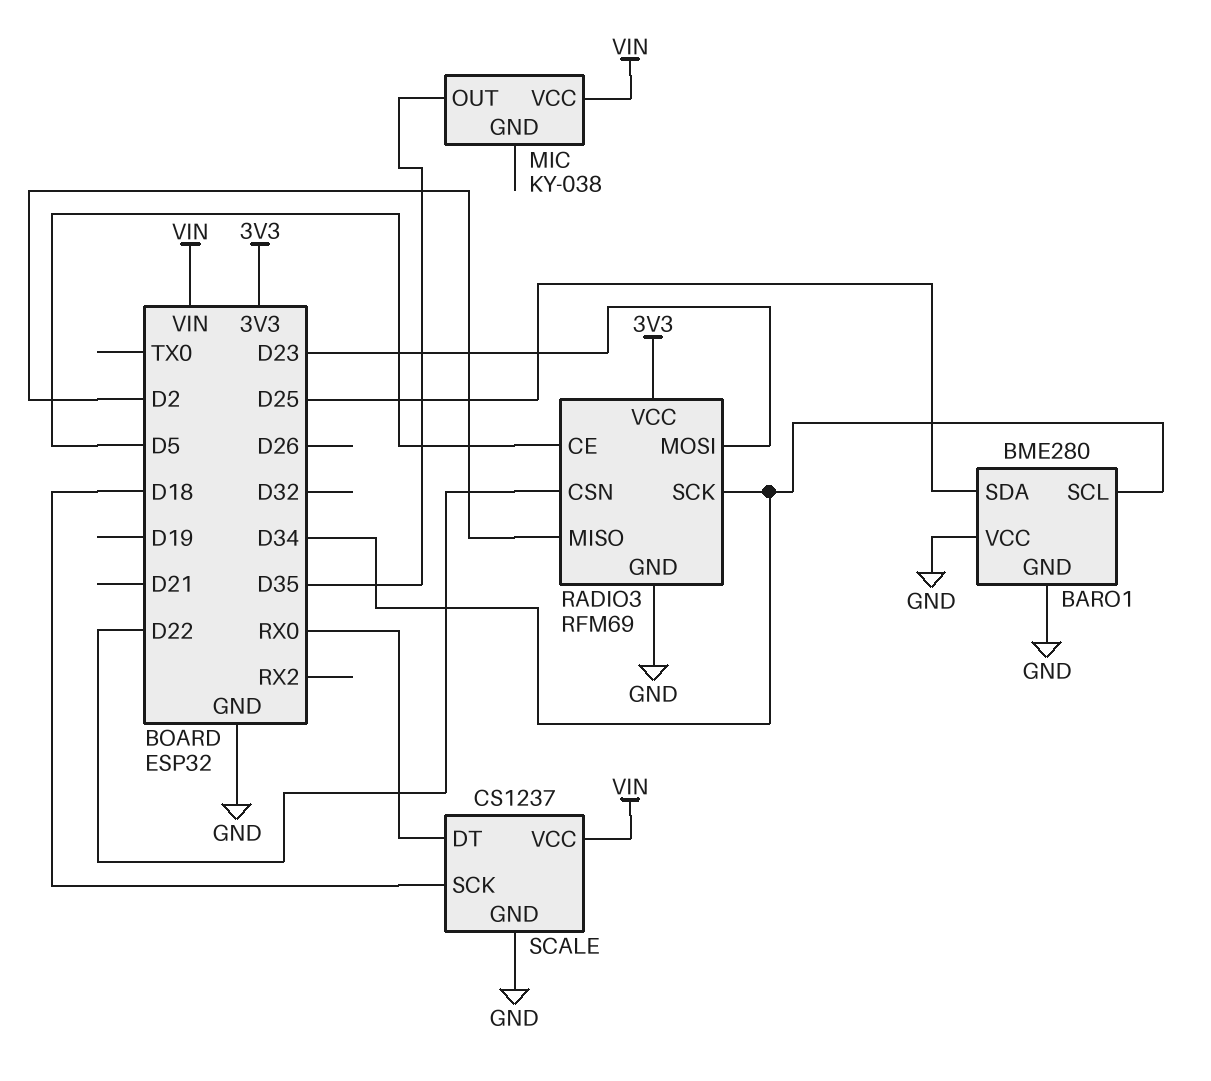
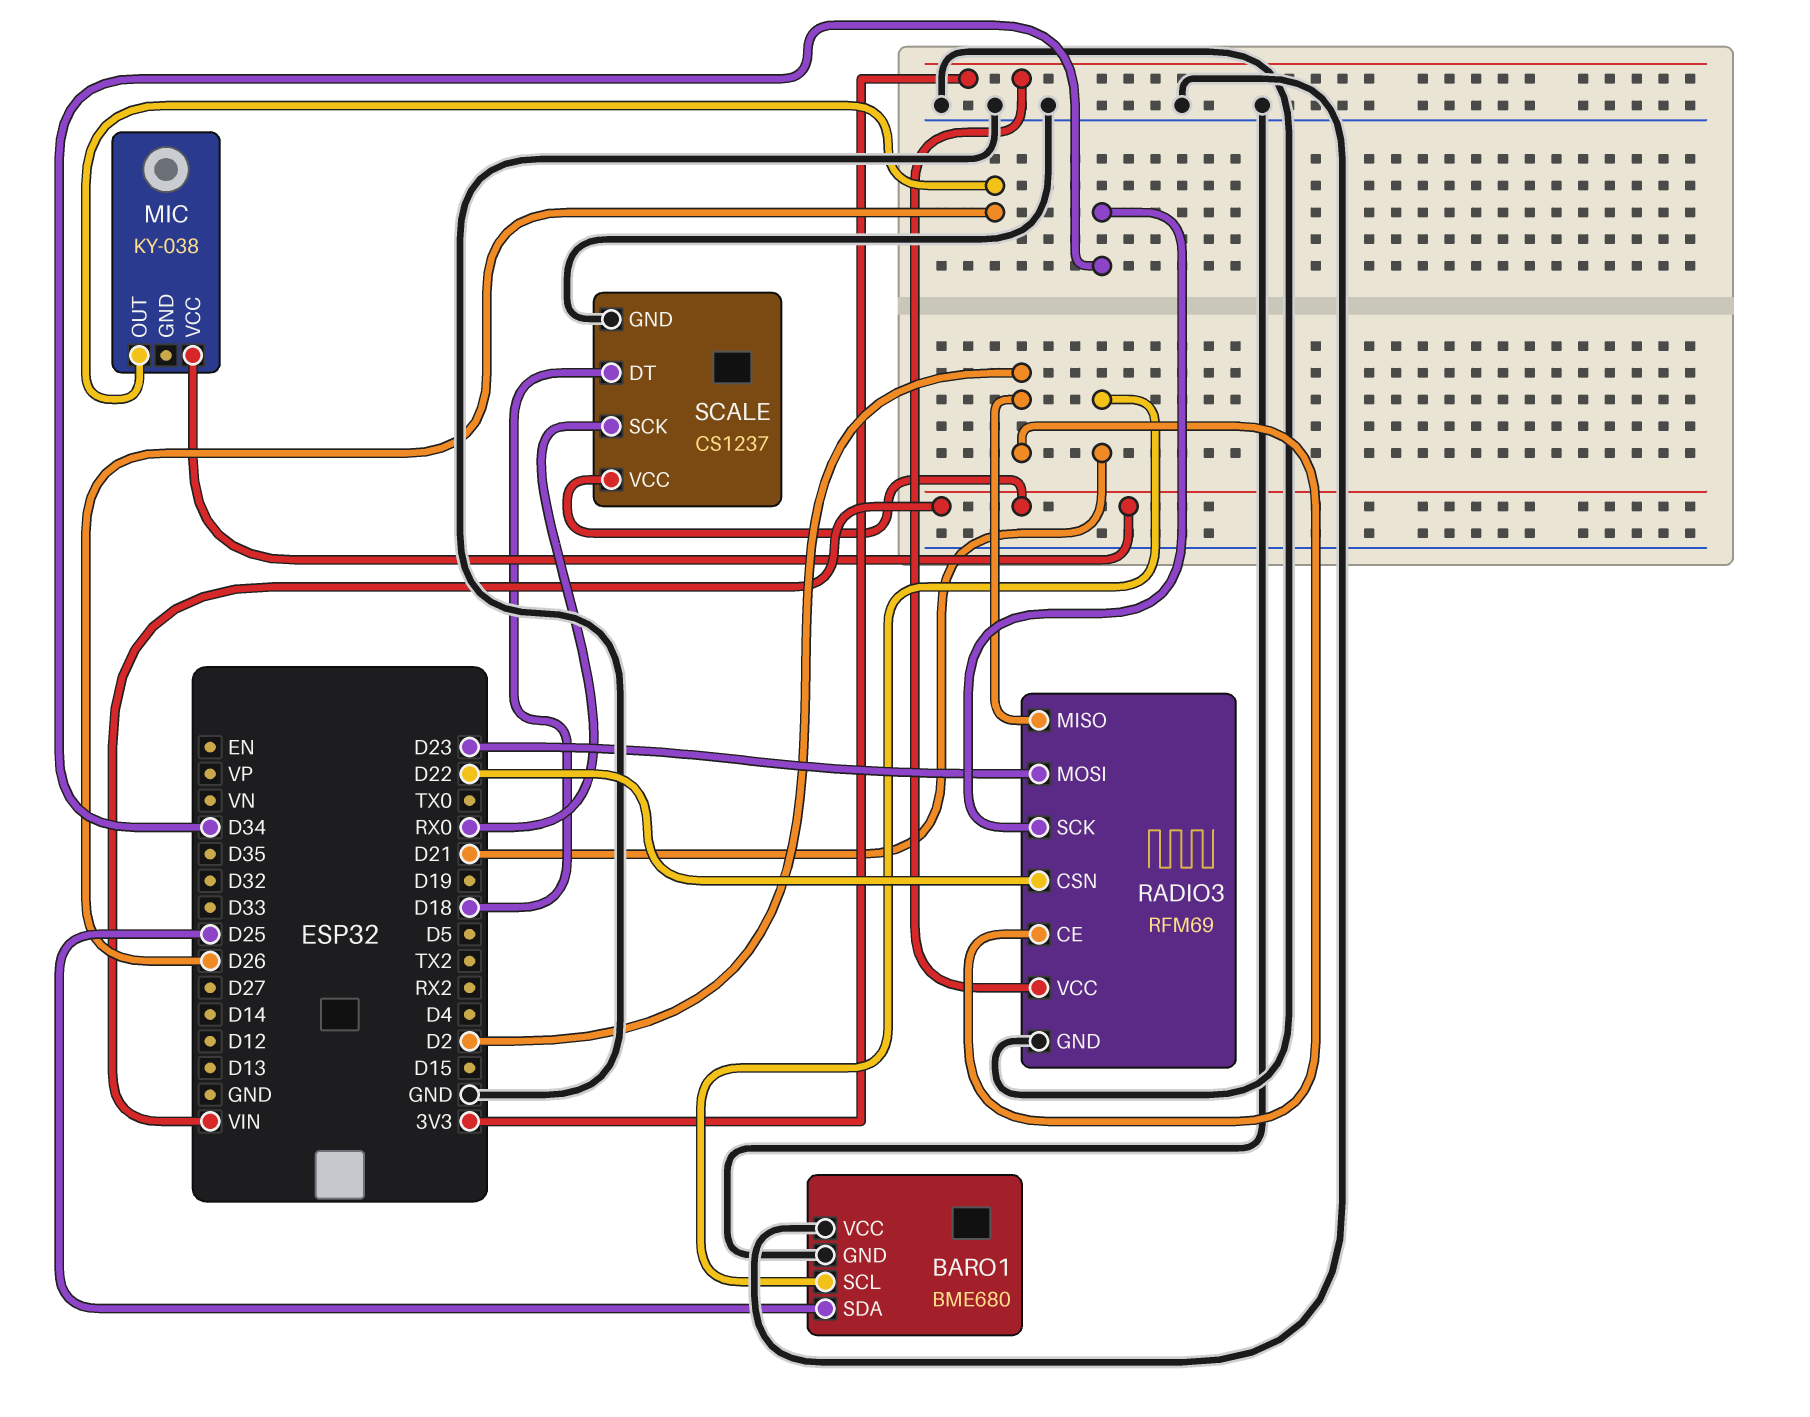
BARO1: BME280 -> BME680
BARO1 pin SCL: D34 -> D21
MIC pin OUT: D35 -> D26
RADIO3 pin CE: D5 -> D2
SCALE pin DT: RX0 -> D18
SCALE pin SCK: D18 -> RX0

